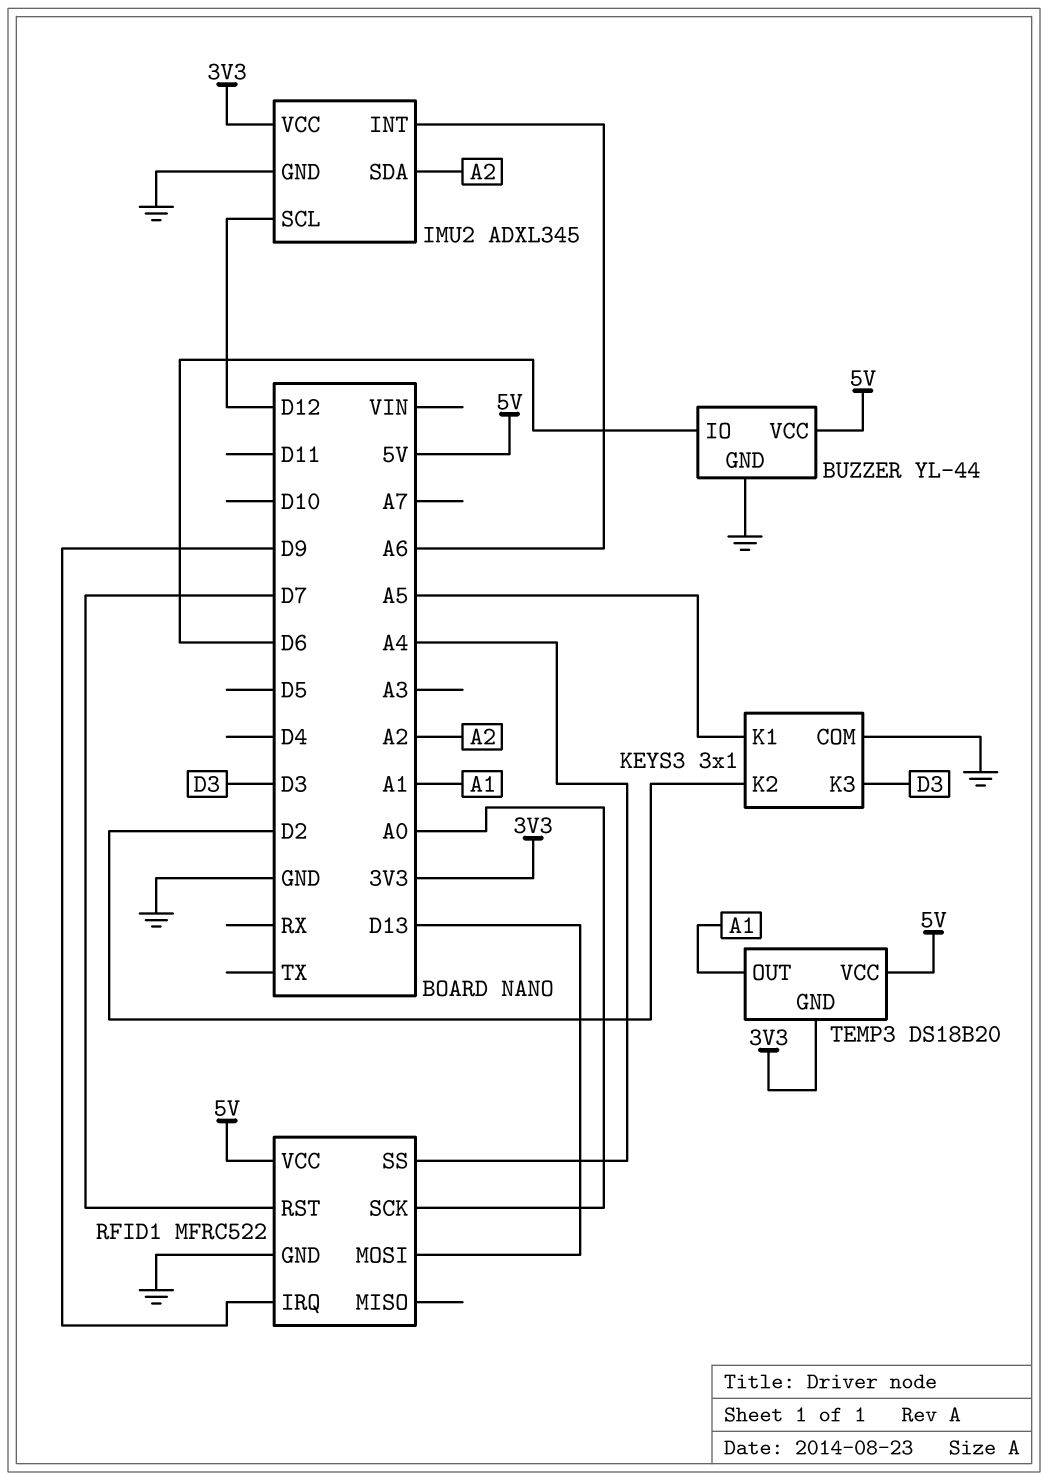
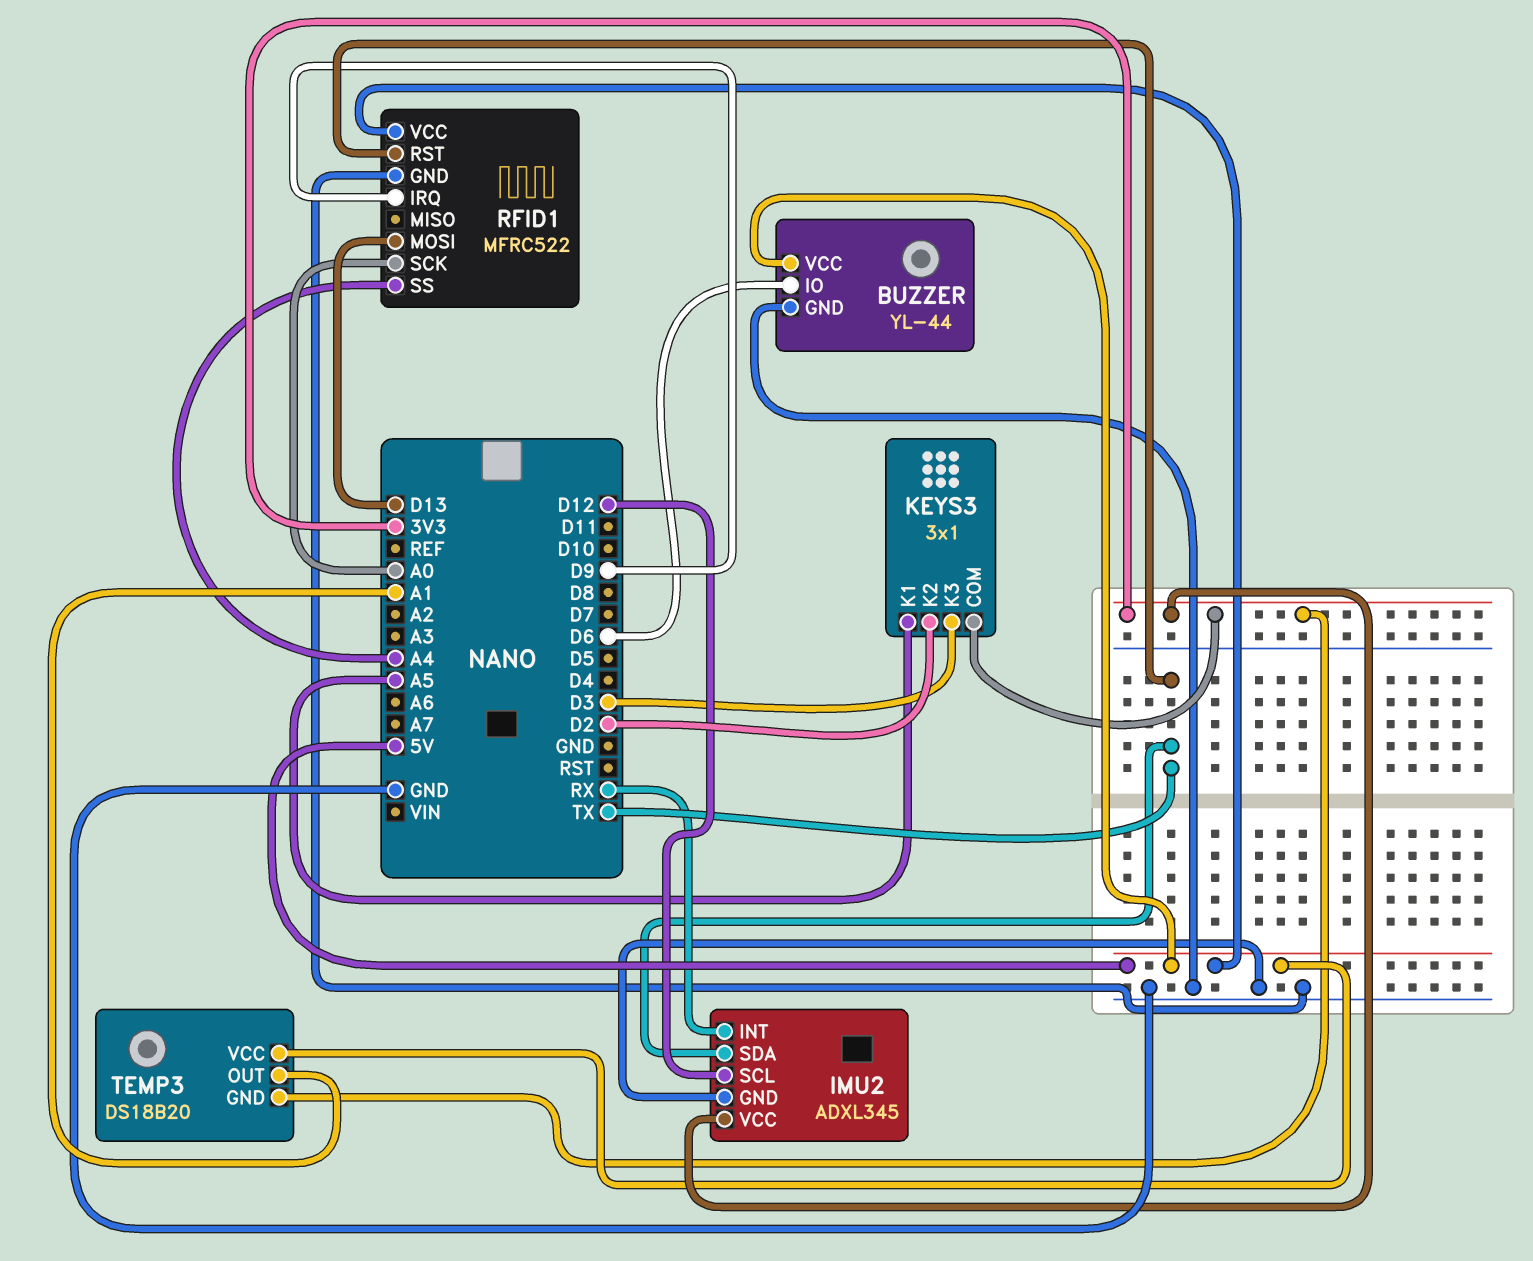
IMU2 pin INT: A6 -> RX
IMU2 pin SDA: A2 -> TX
KEYS3 pin COM: GND -> 3V3
RFID1 pin RST: D7 -> TX

